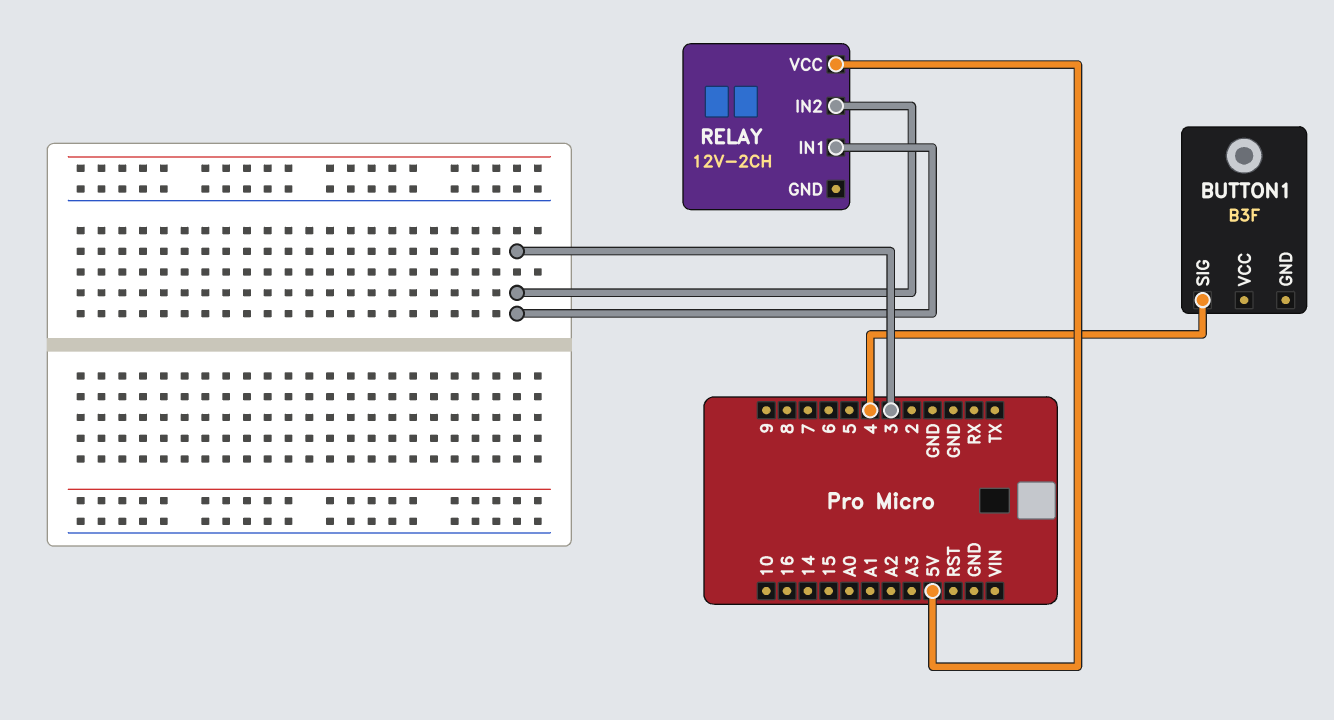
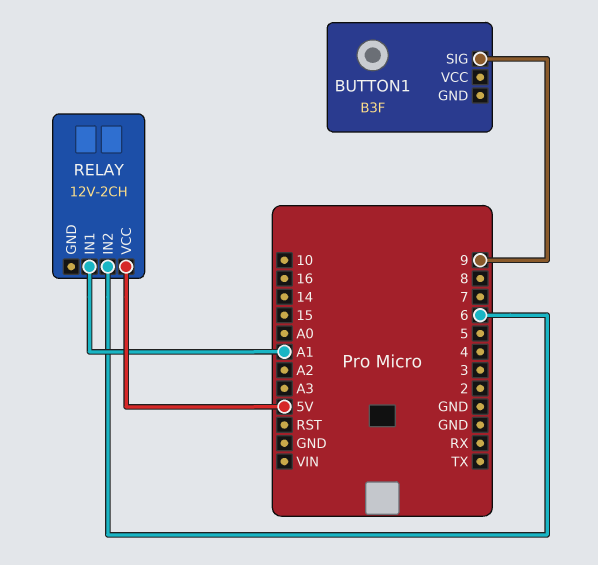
BUTTON1 pin SIG: 4 -> 9
RELAY pin IN1: 3 -> A1
RELAY pin IN2: 3 -> 6

